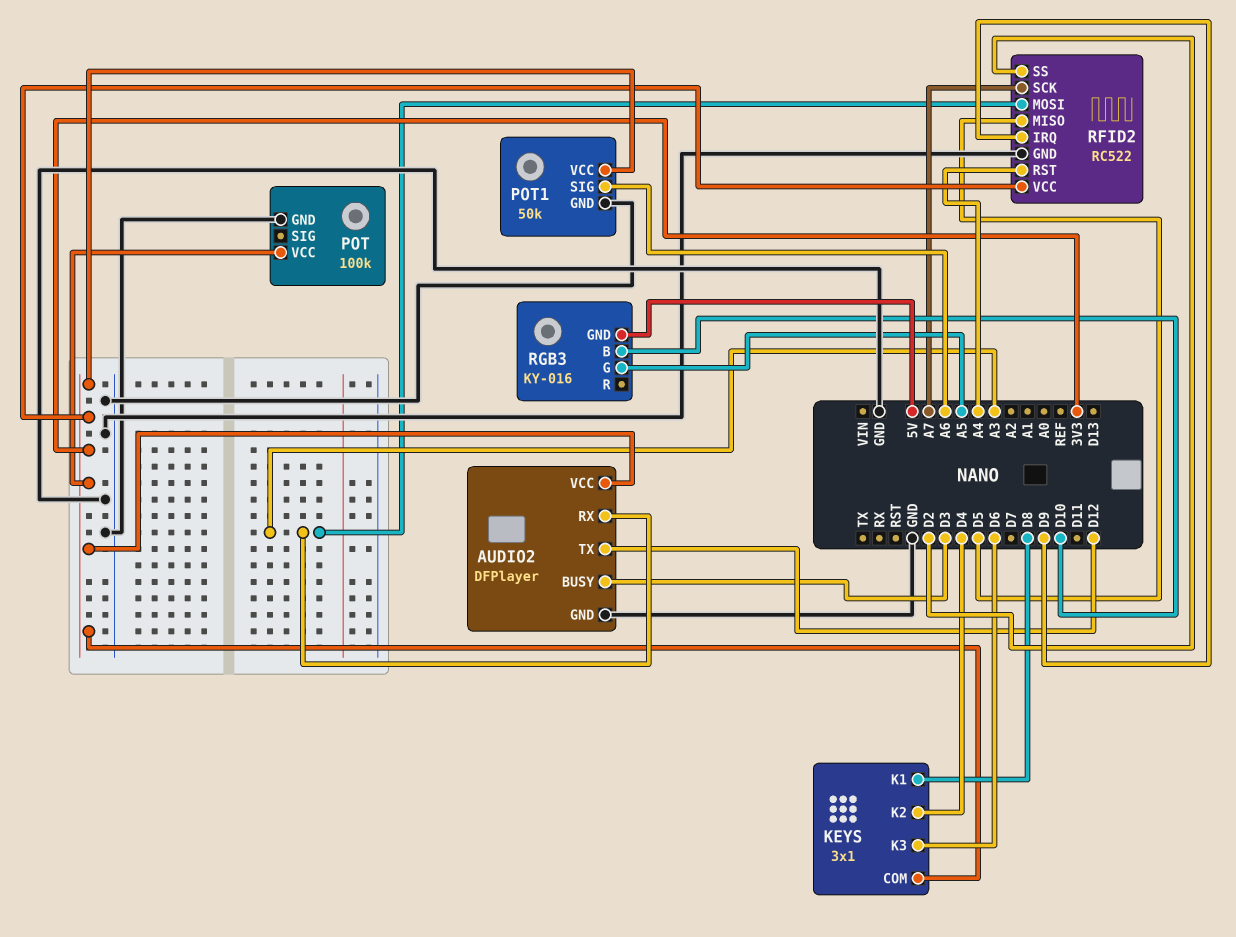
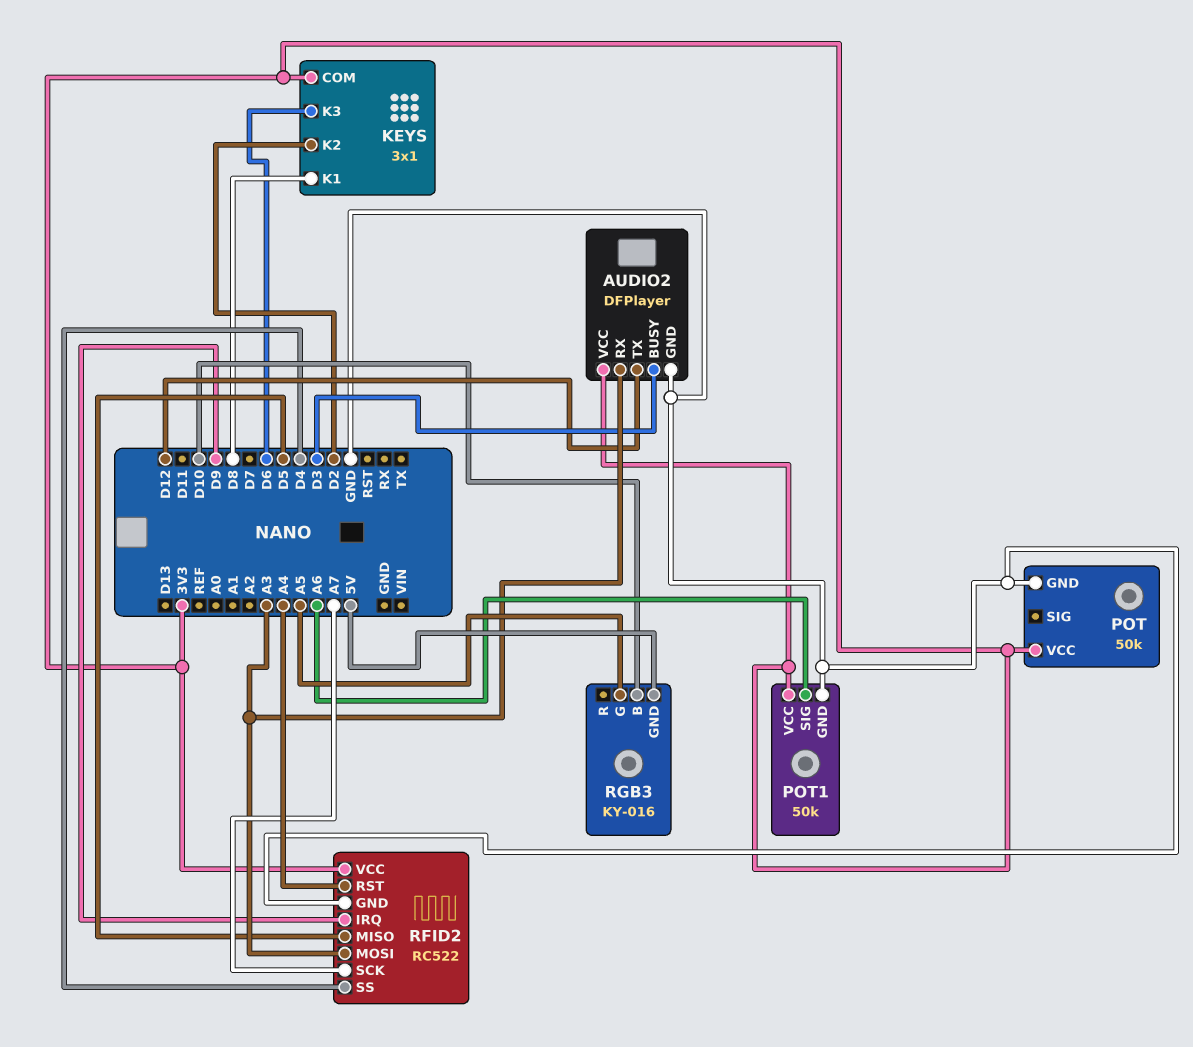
KEYS pin K2: D4 -> D2
POT: 100k -> 50k
RFID2 pin SS: D2 -> D4

